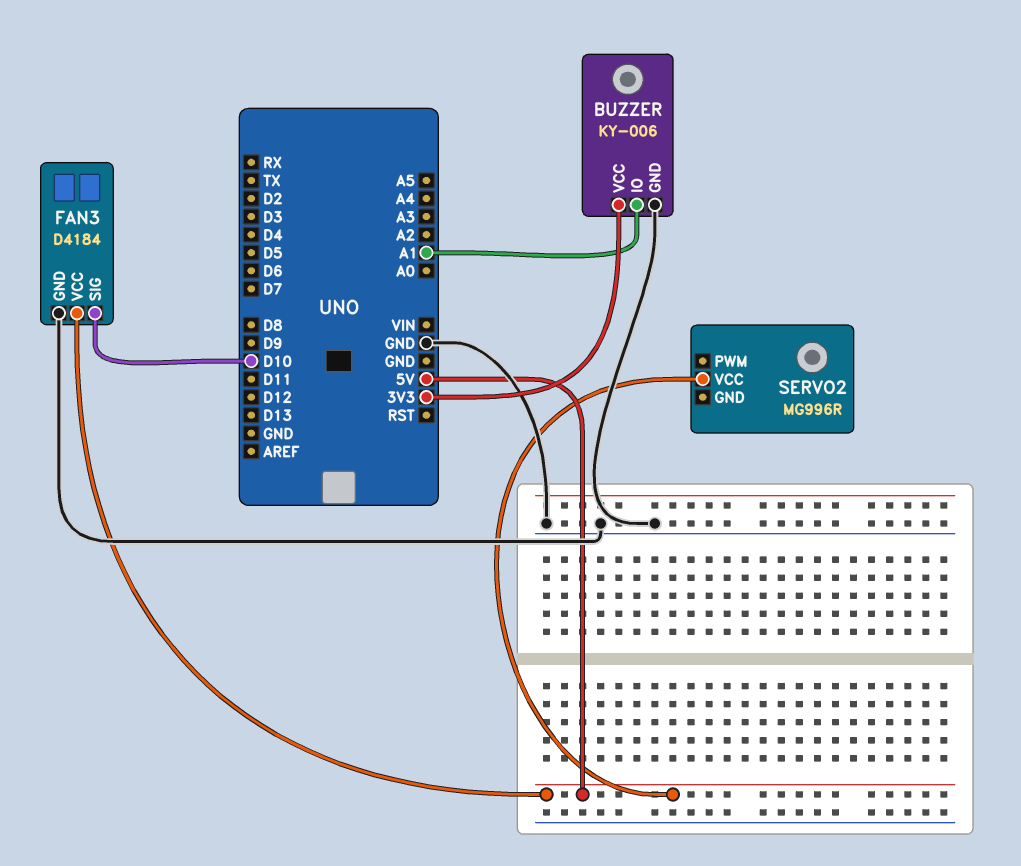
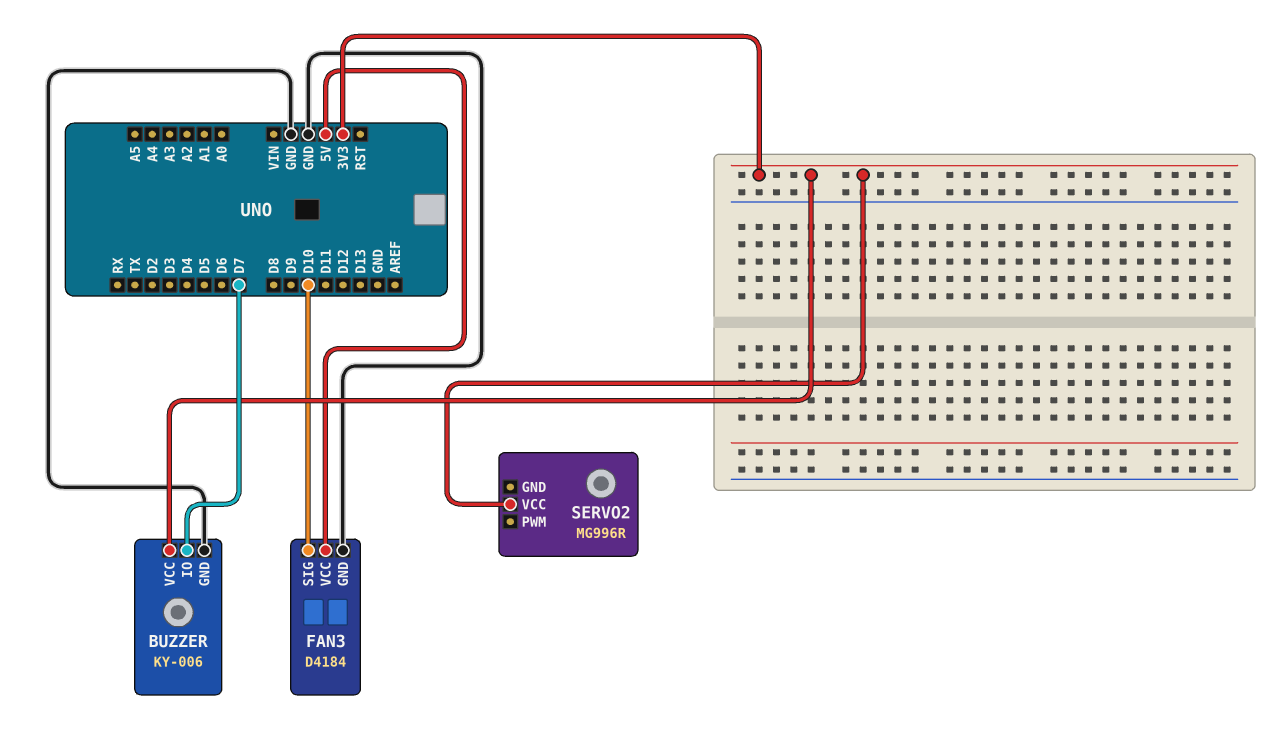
BUZZER pin IO: A1 -> D7
SERVO2 pin VCC: 5V -> 3V3

